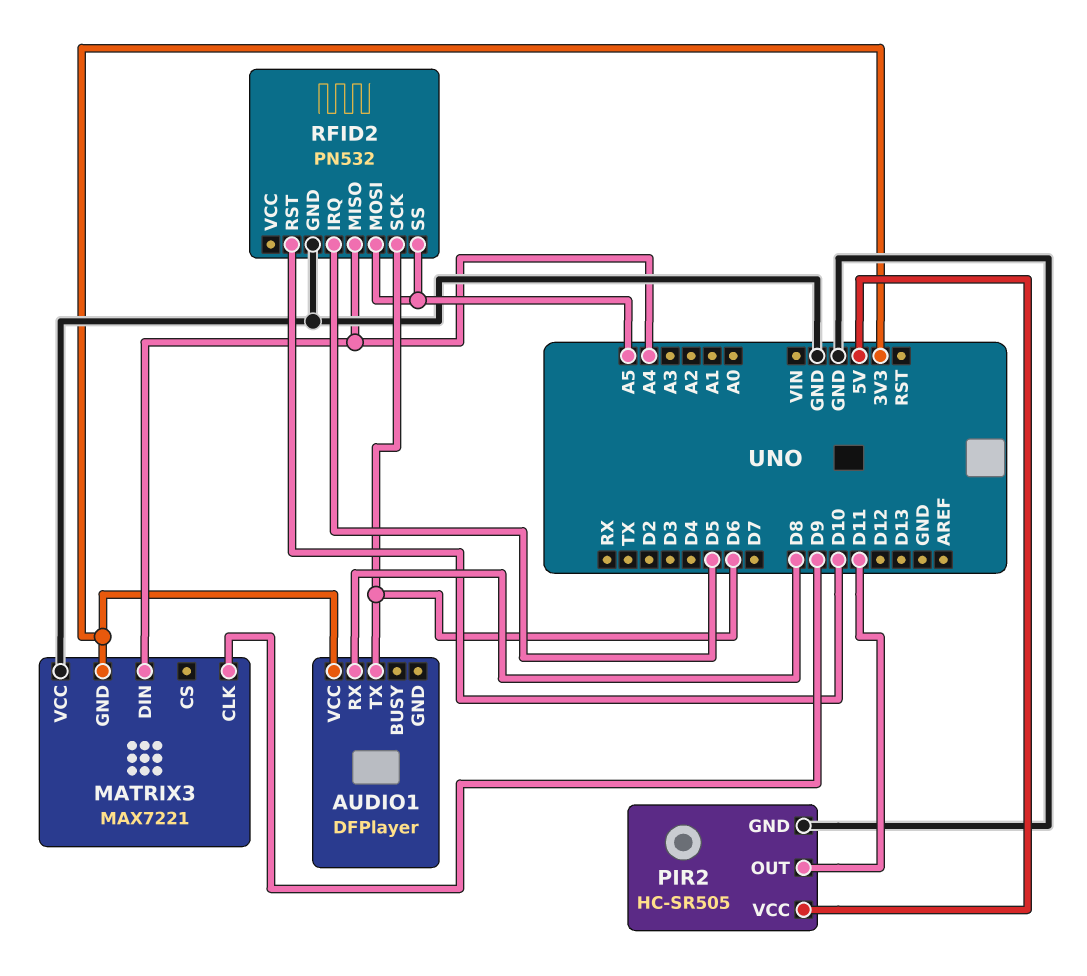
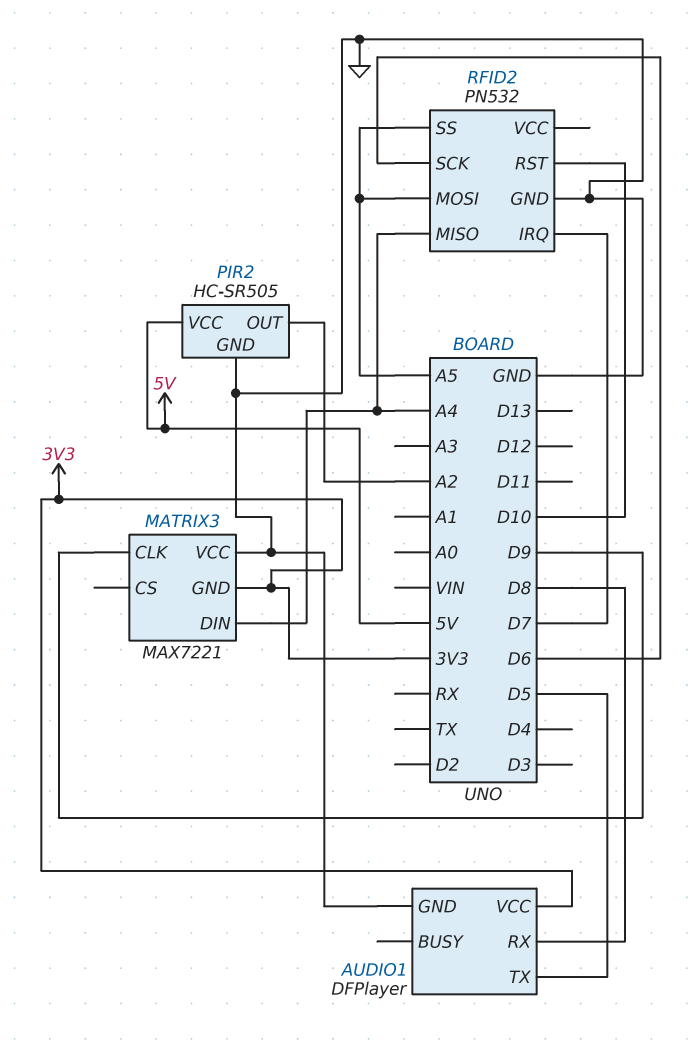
AUDIO1 pin GND: none -> GND
AUDIO1 pin TX: D6 -> D5
PIR2 pin OUT: D11 -> A2
RFID2 pin IRQ: D5 -> D7

